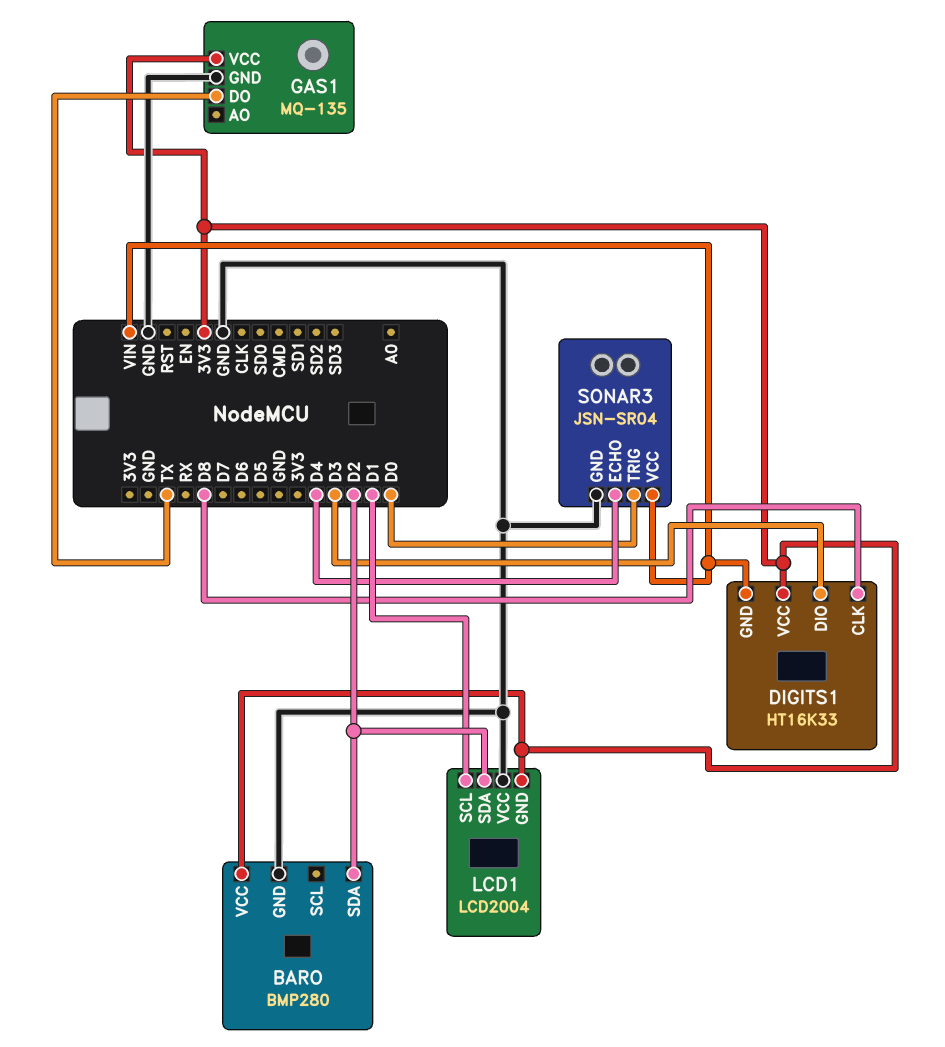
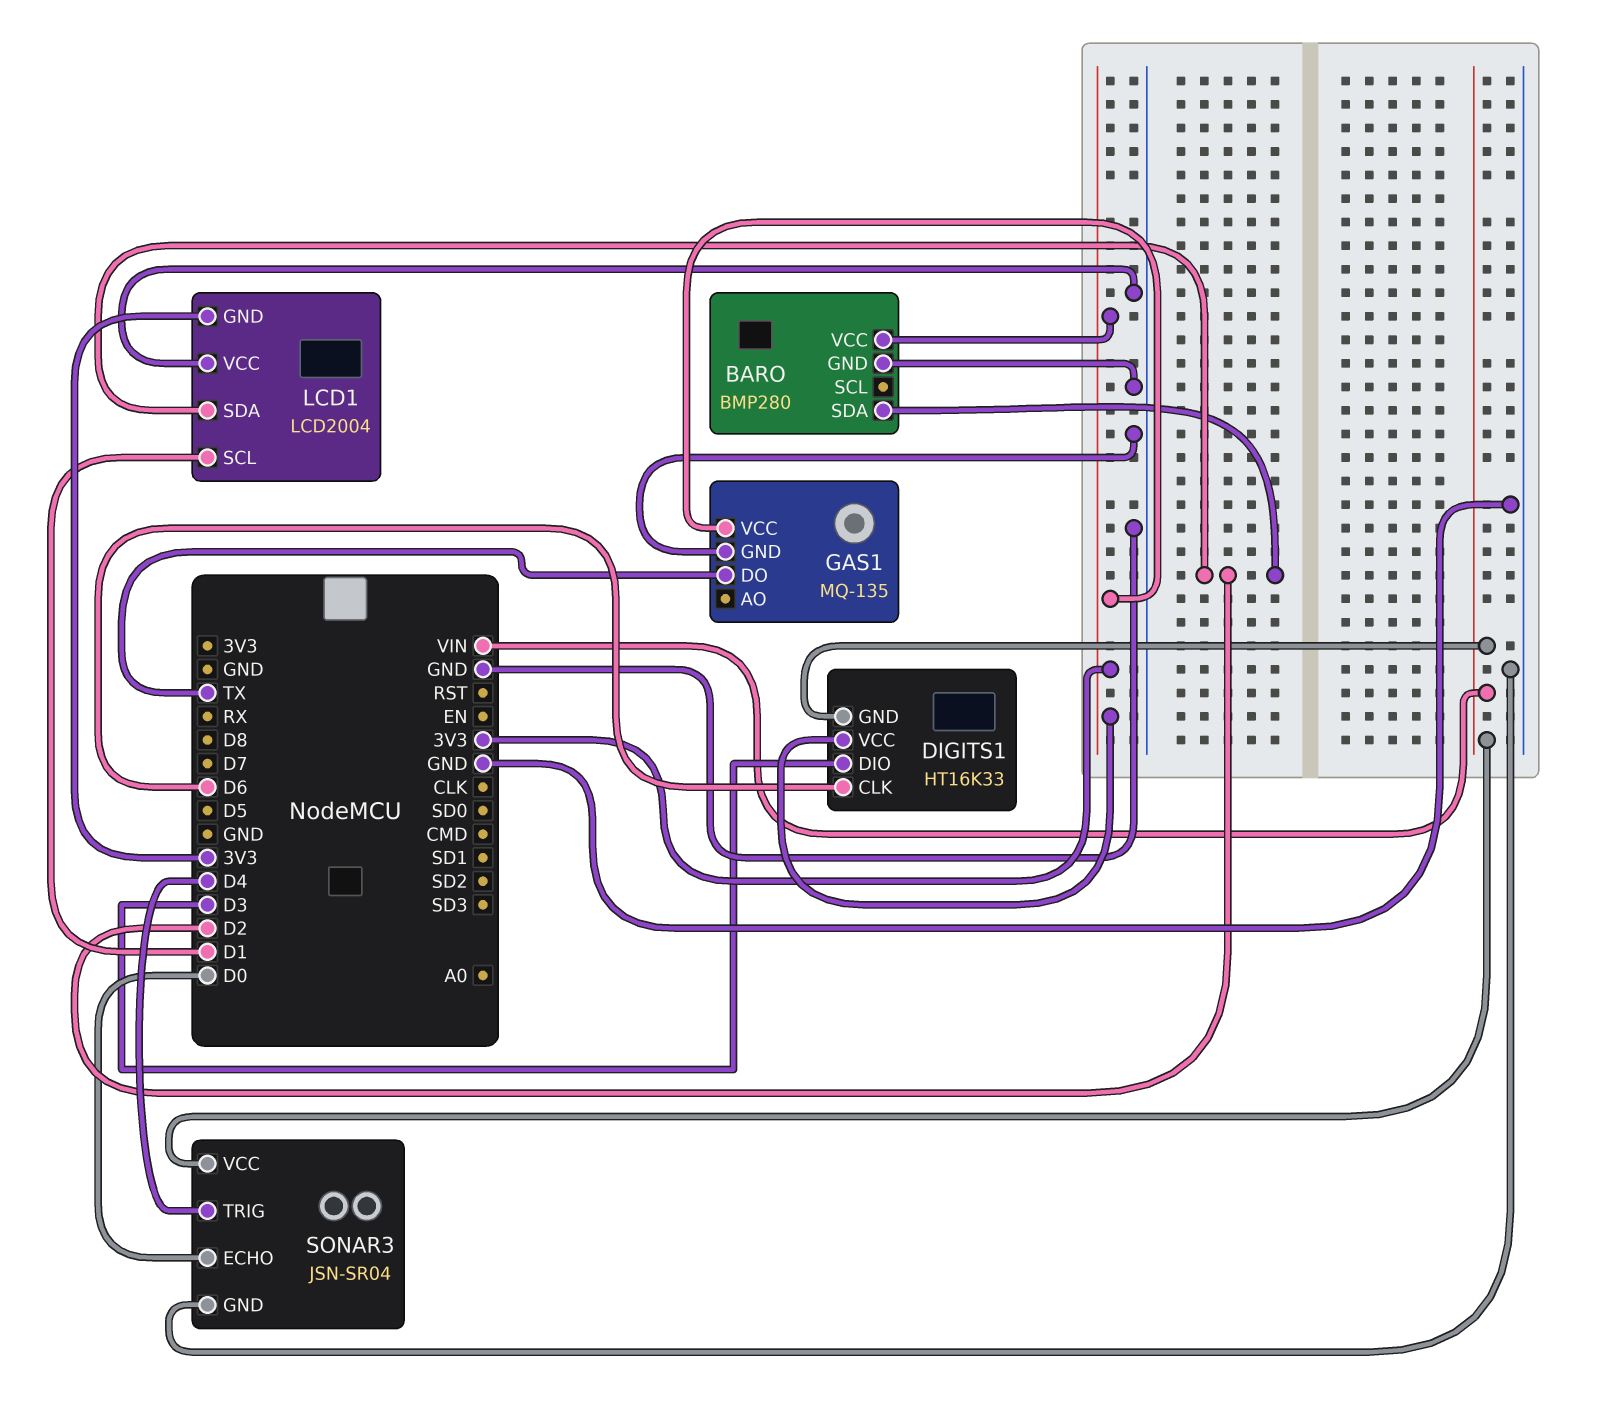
DIGITS1 pin CLK: D8 -> D6
SONAR3 pin ECHO: D4 -> D0
SONAR3 pin TRIG: D0 -> D4

